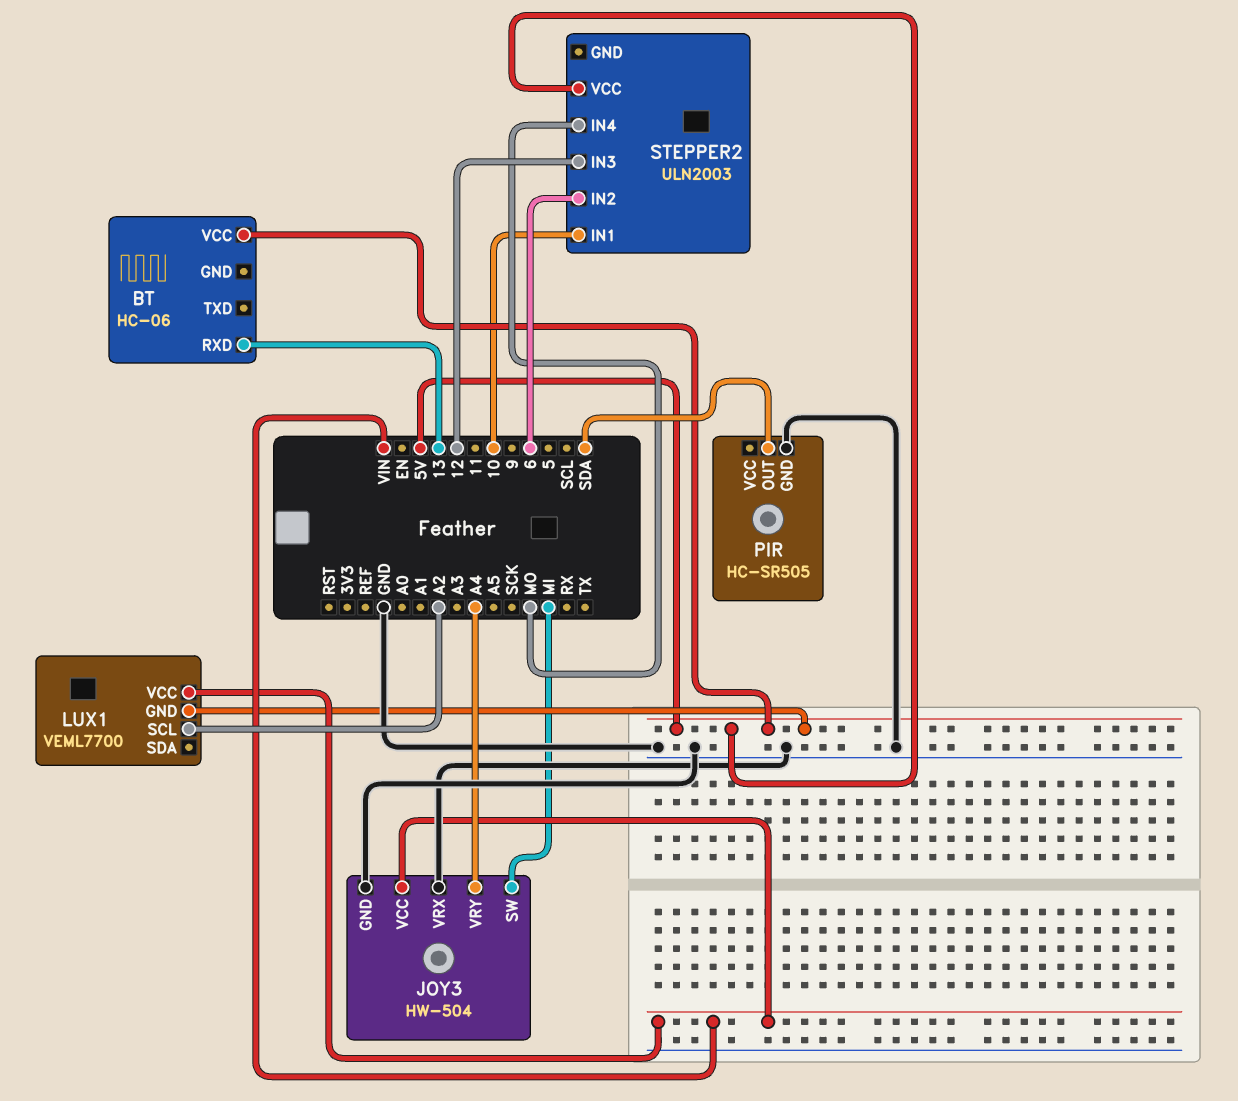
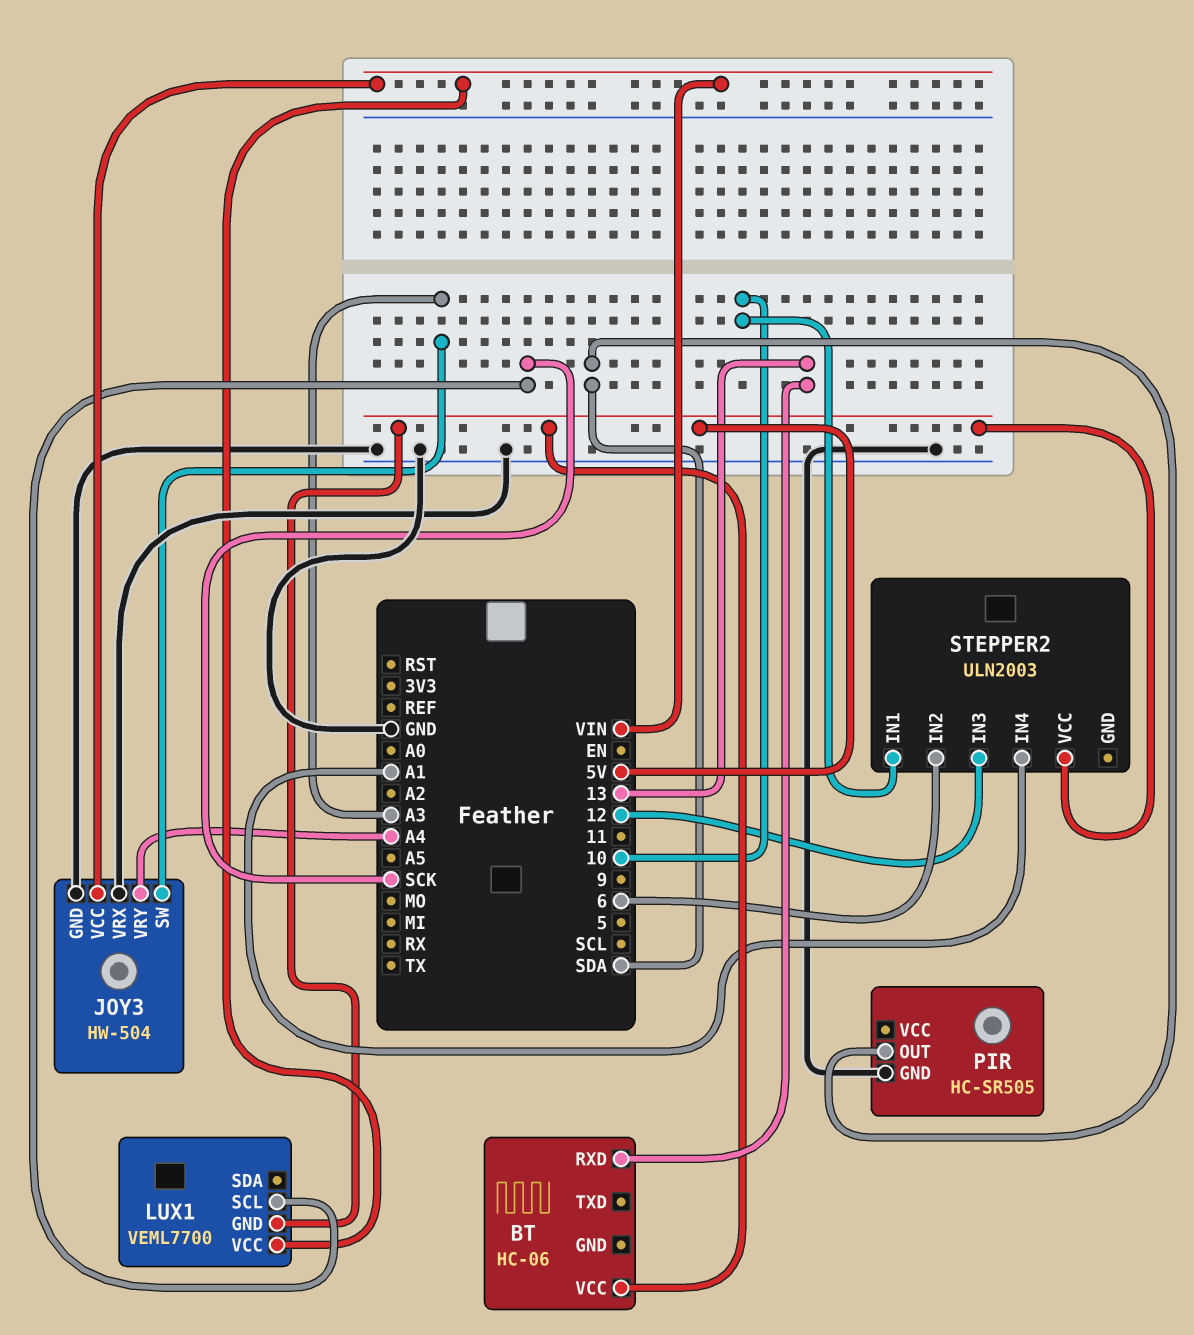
JOY3 pin SW: MI -> A3
LUX1 pin SCL: A2 -> SCK
STEPPER2 pin IN4: MO -> A1

